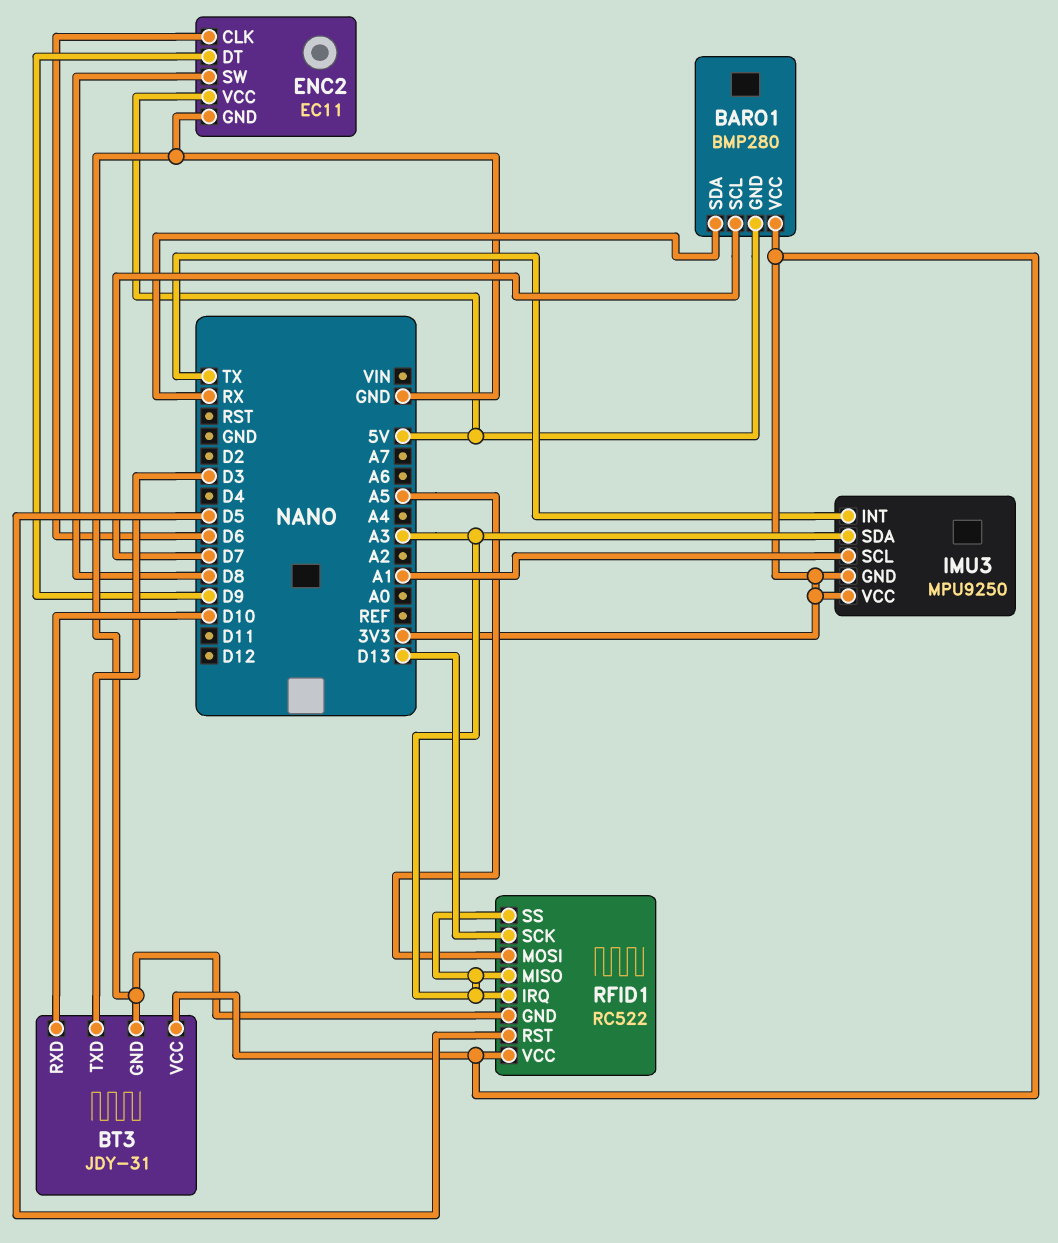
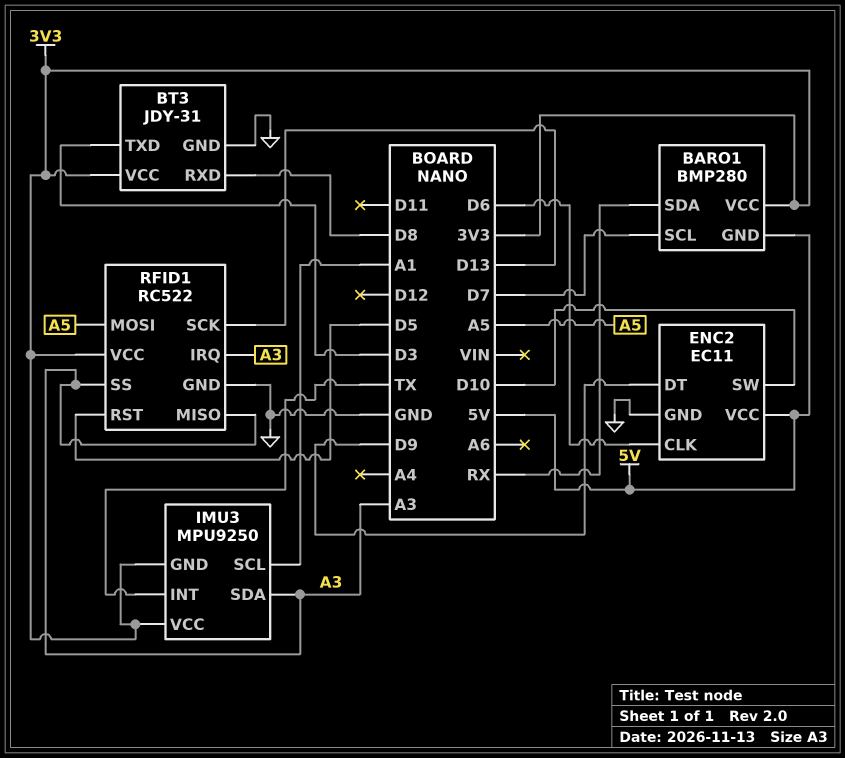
BT3 pin RXD: D10 -> D8
ENC2 pin SW: D8 -> D10

